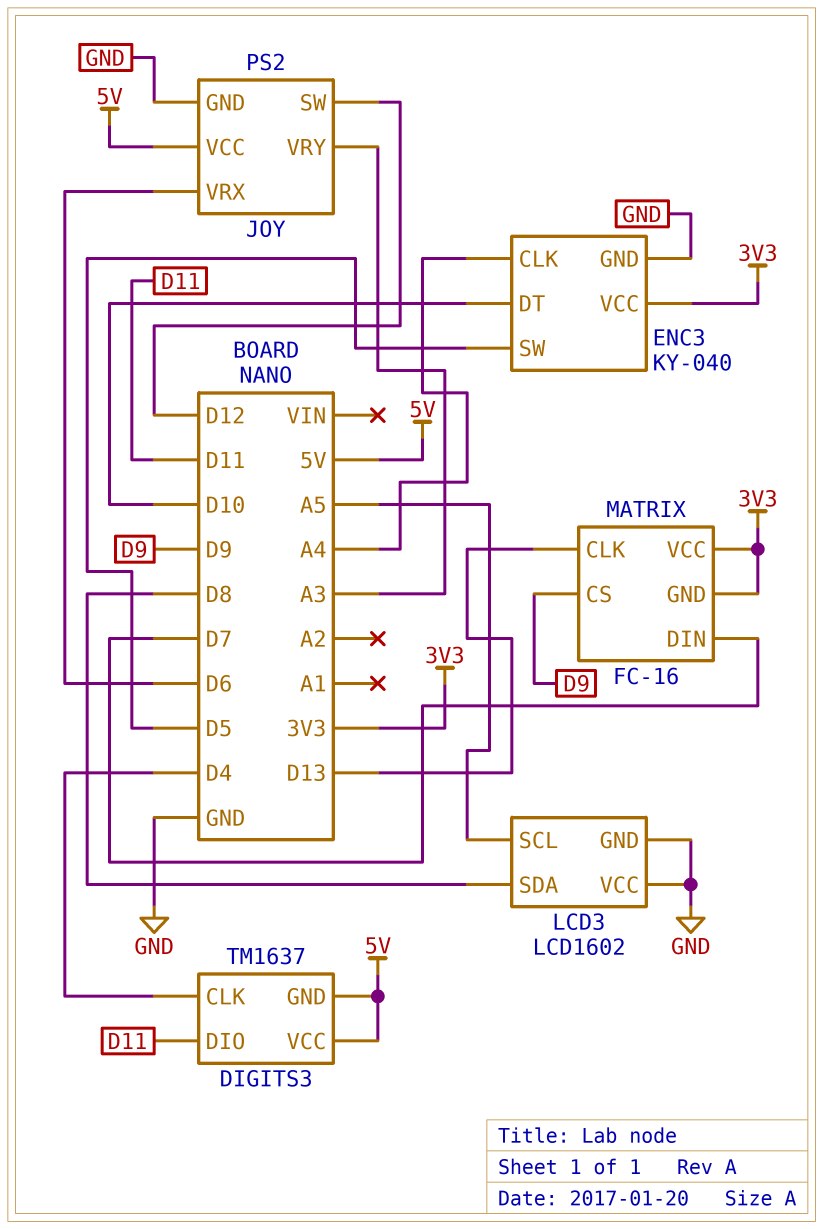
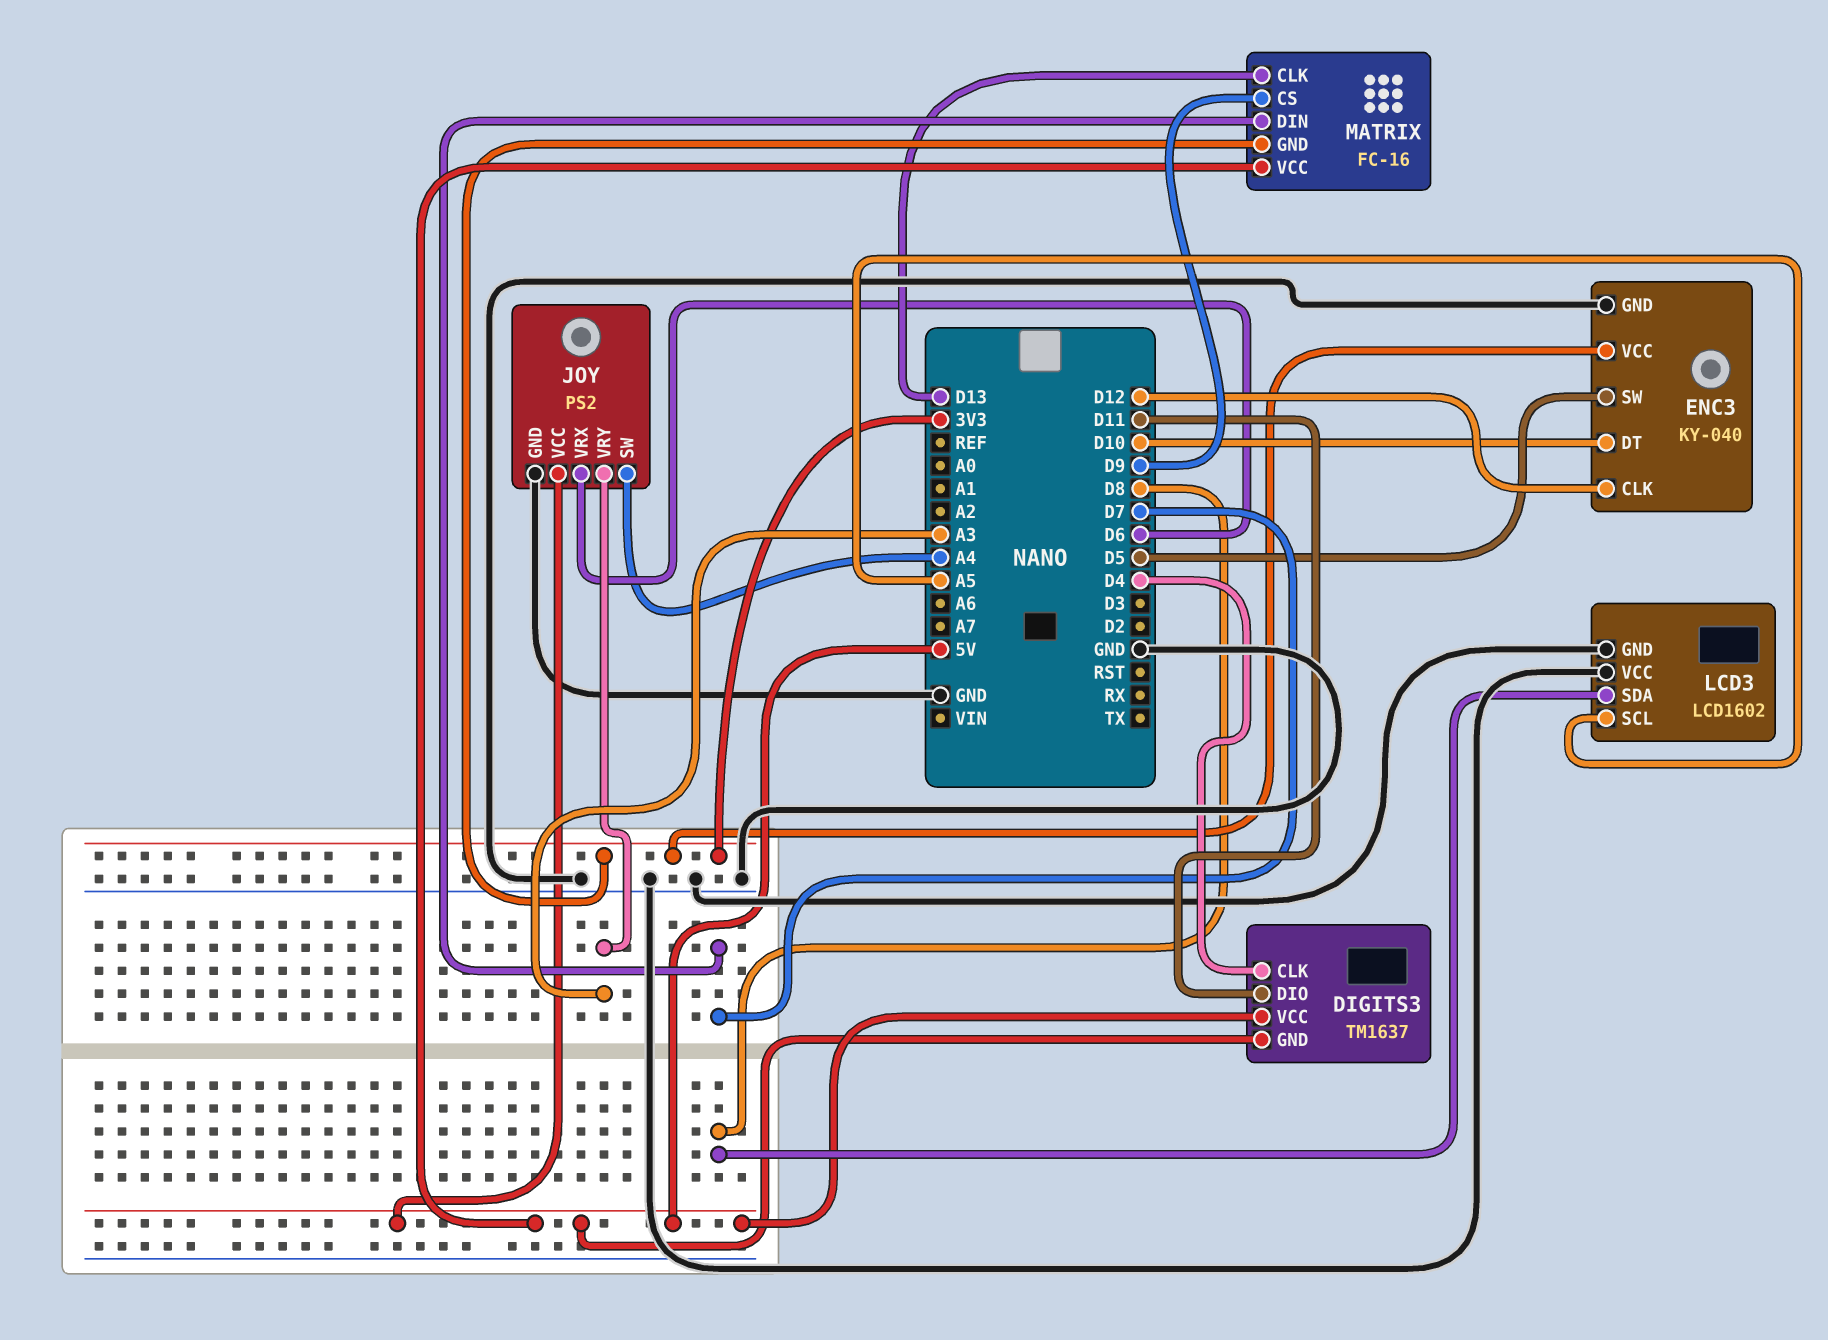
ENC3 pin CLK: A4 -> D12
JOY pin SW: D12 -> A4
MATRIX pin VCC: 3V3 -> 5V

